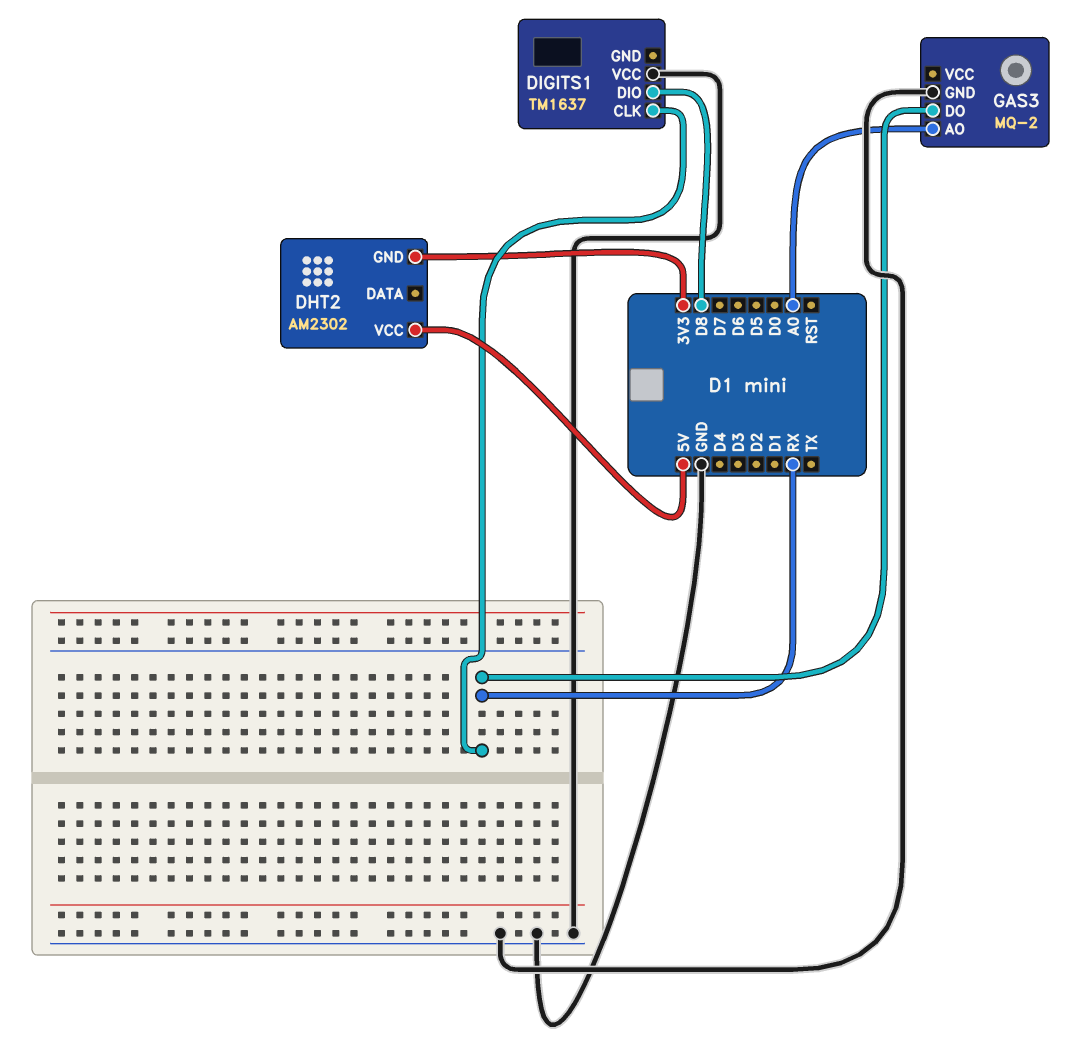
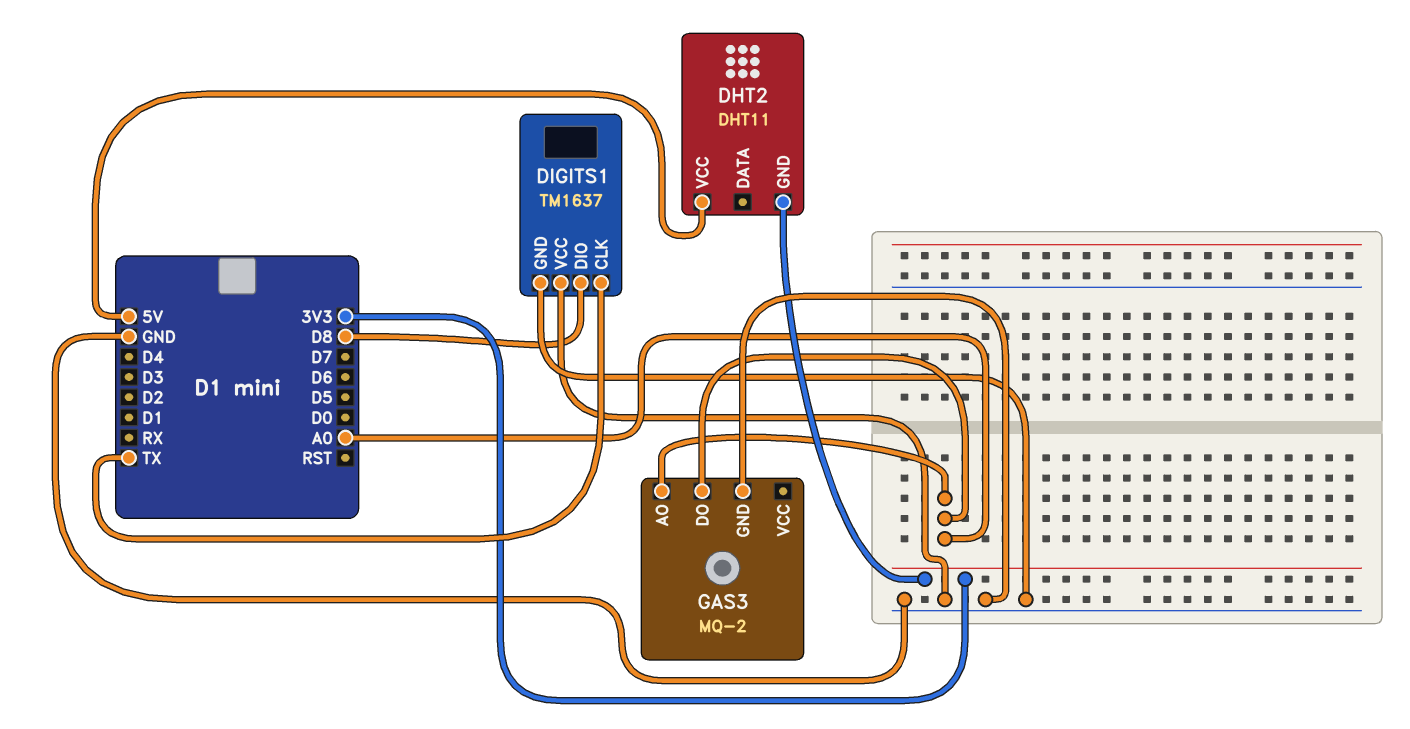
DHT2: AM2302 -> DHT11
DIGITS1 pin CLK: RX -> TX
DIGITS1 pin GND: none -> GND
GAS3 pin DO: RX -> A0

